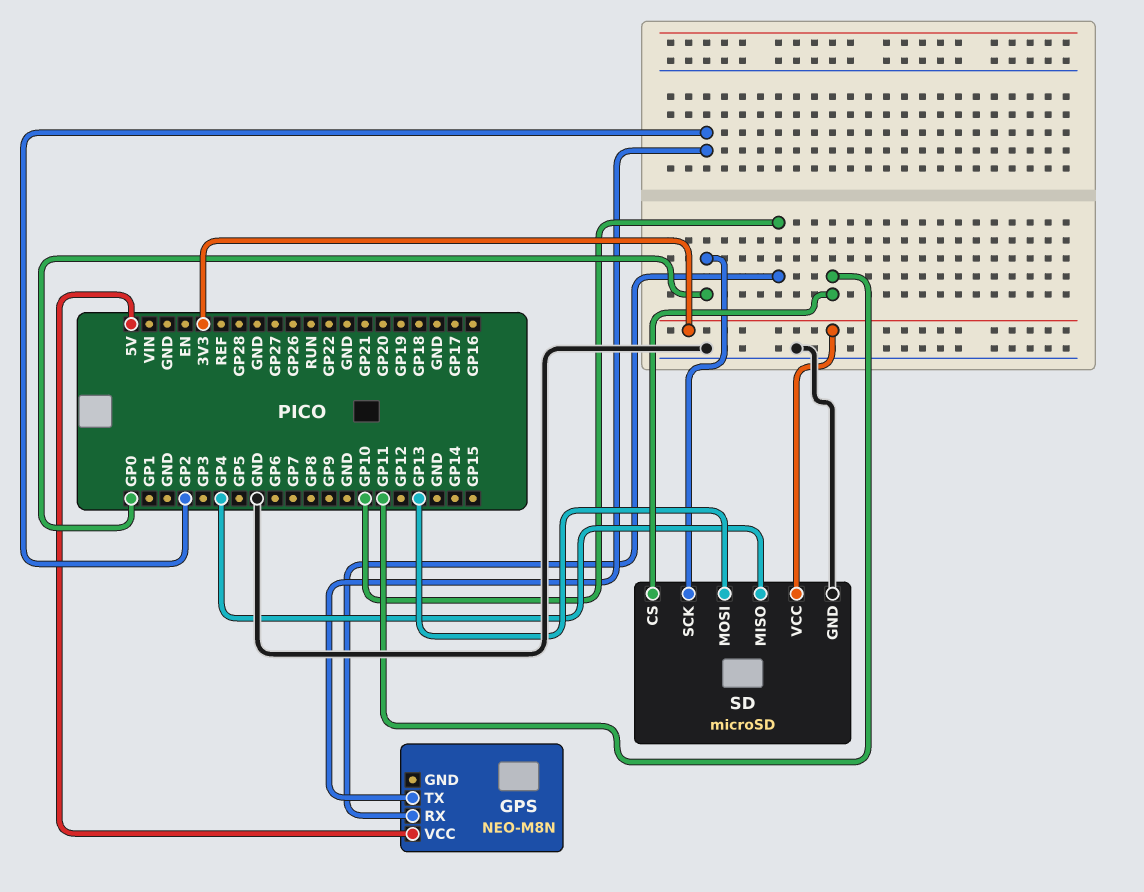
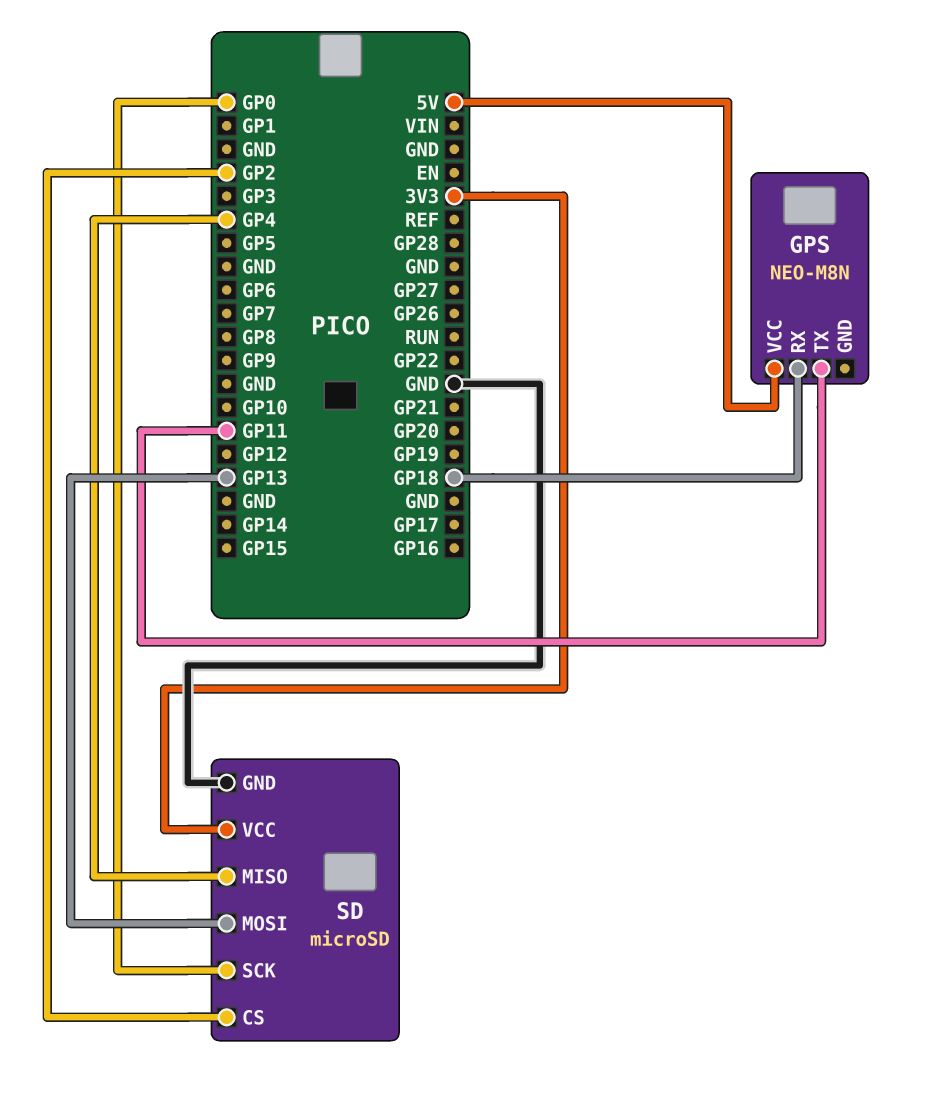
GPS pin RX: GP10 -> GP18
GPS pin TX: GP2 -> GP11
SD pin CS: GP11 -> GP2

